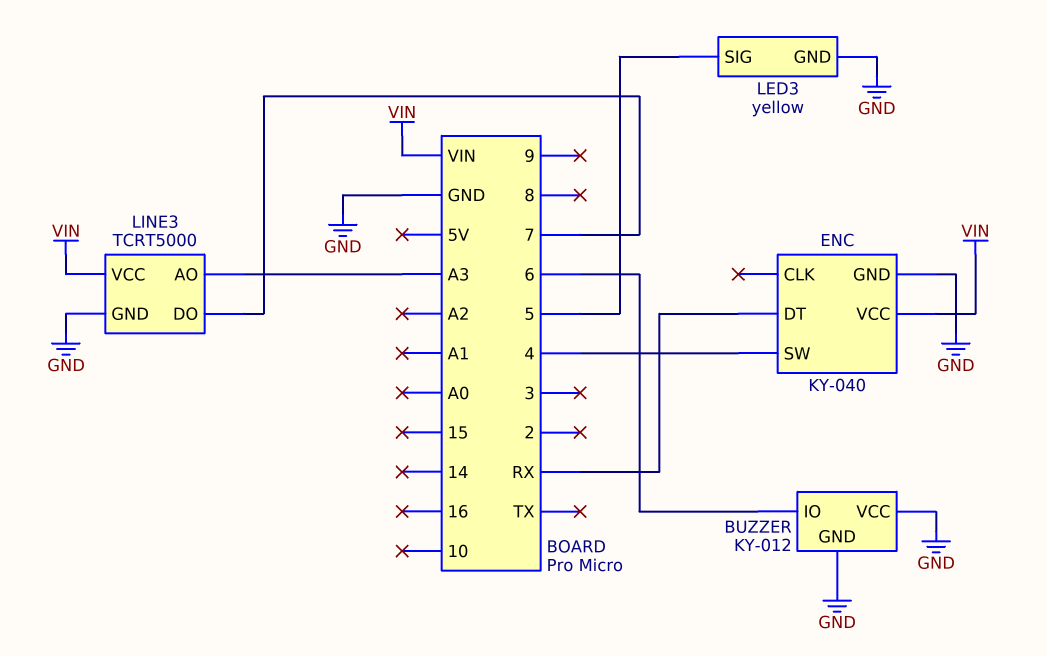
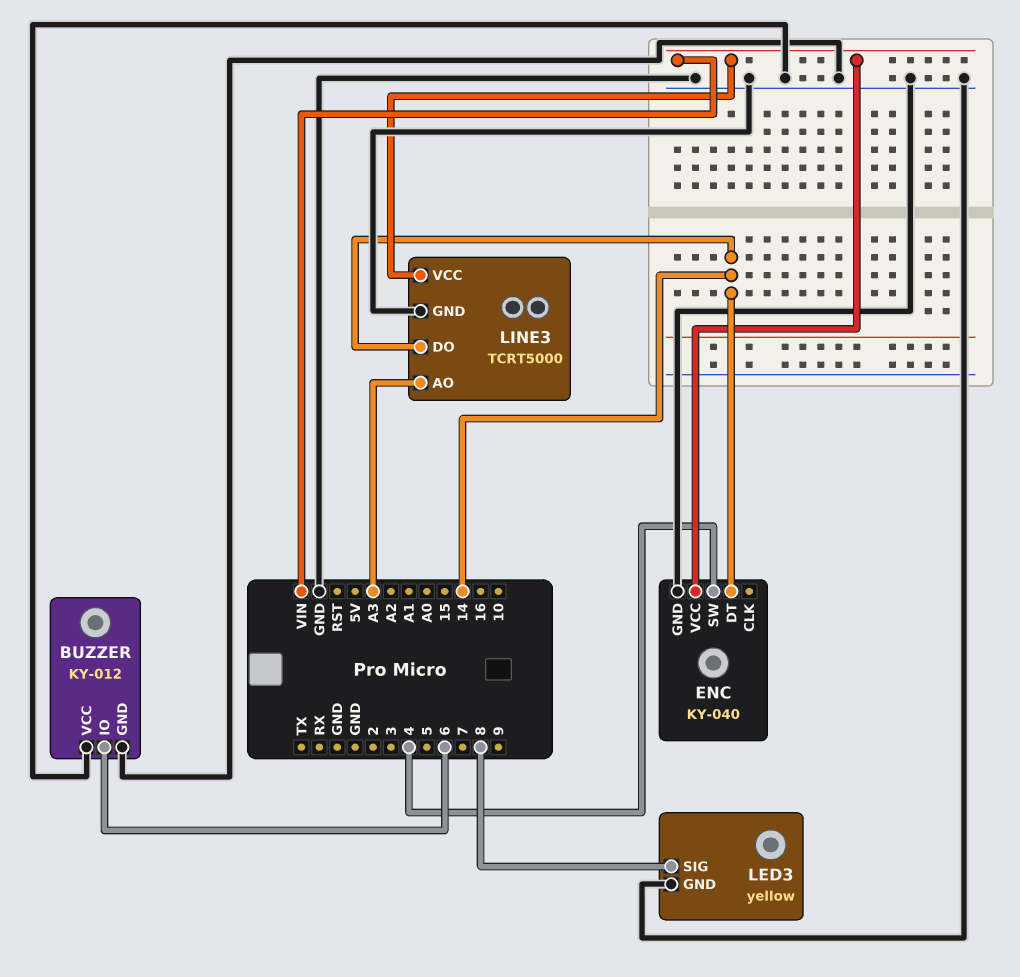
ENC pin DT: RX -> 14
LED3 pin SIG: 5 -> 8
LINE3 pin DO: 7 -> 14

